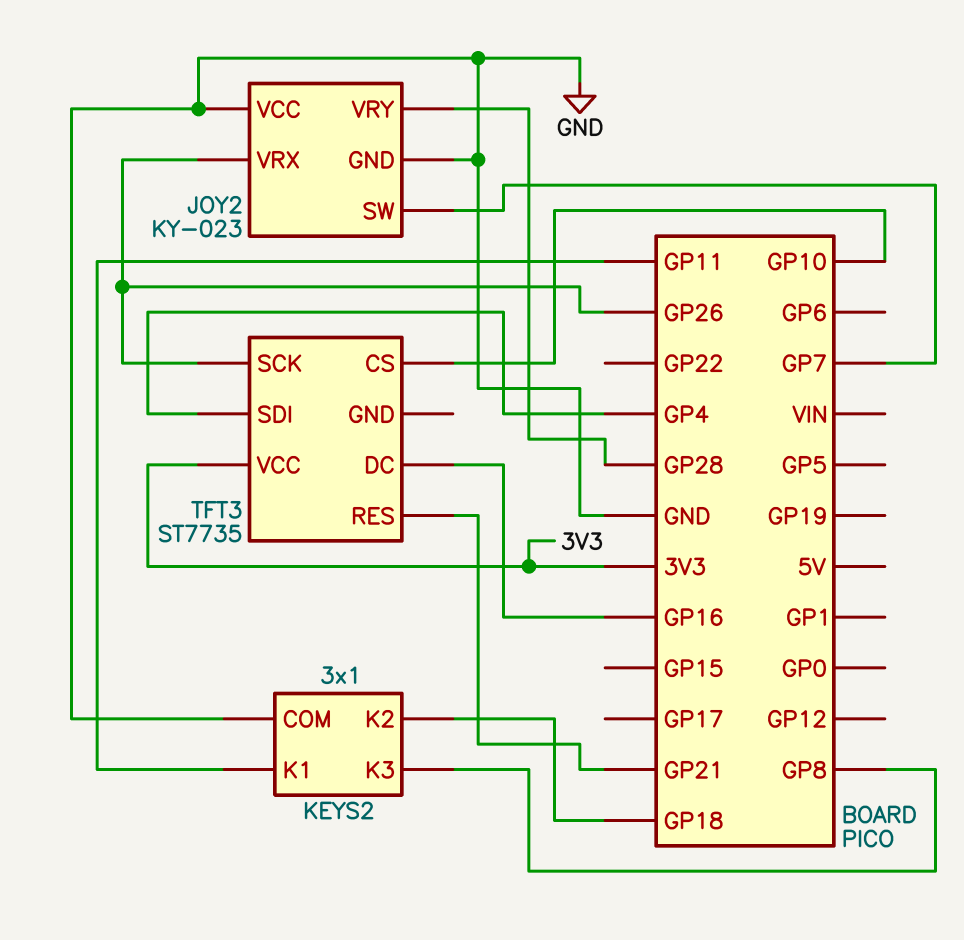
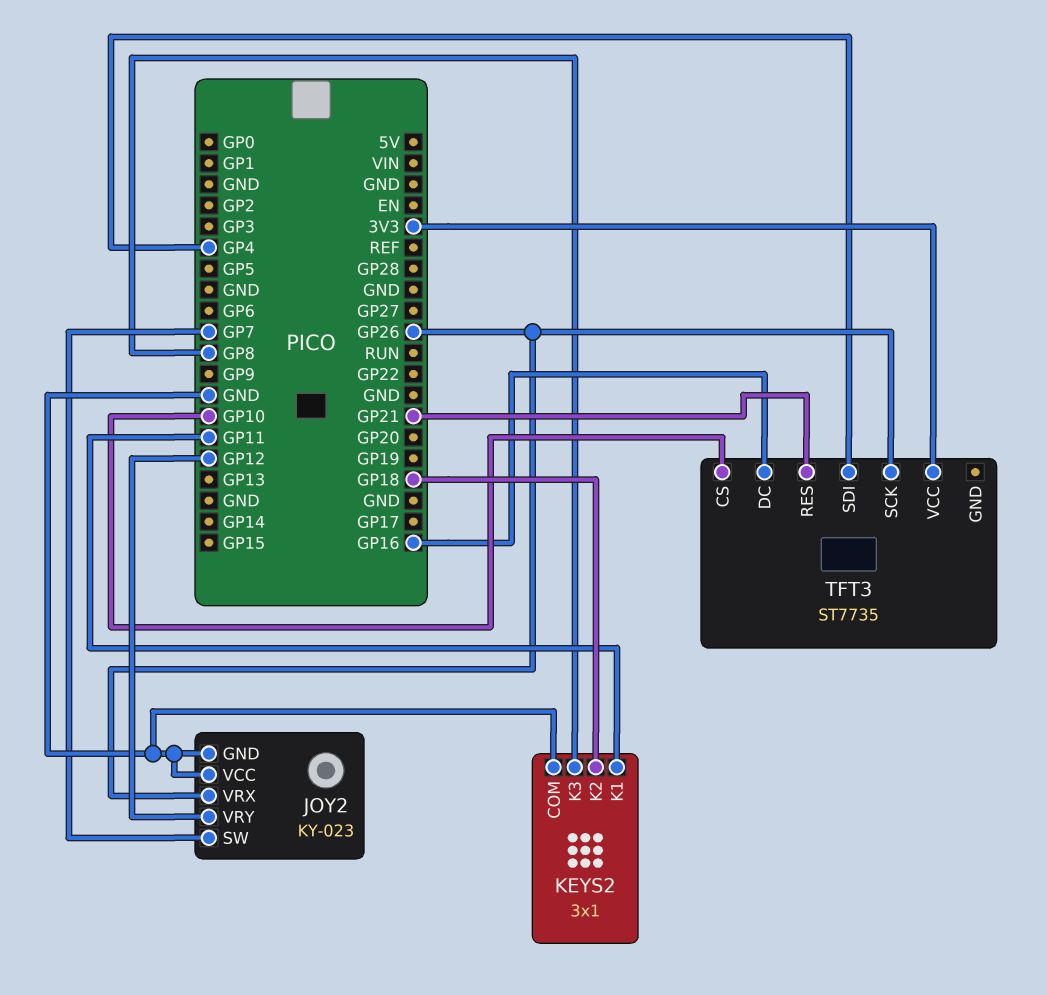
JOY2 pin VRY: GP28 -> GP12

